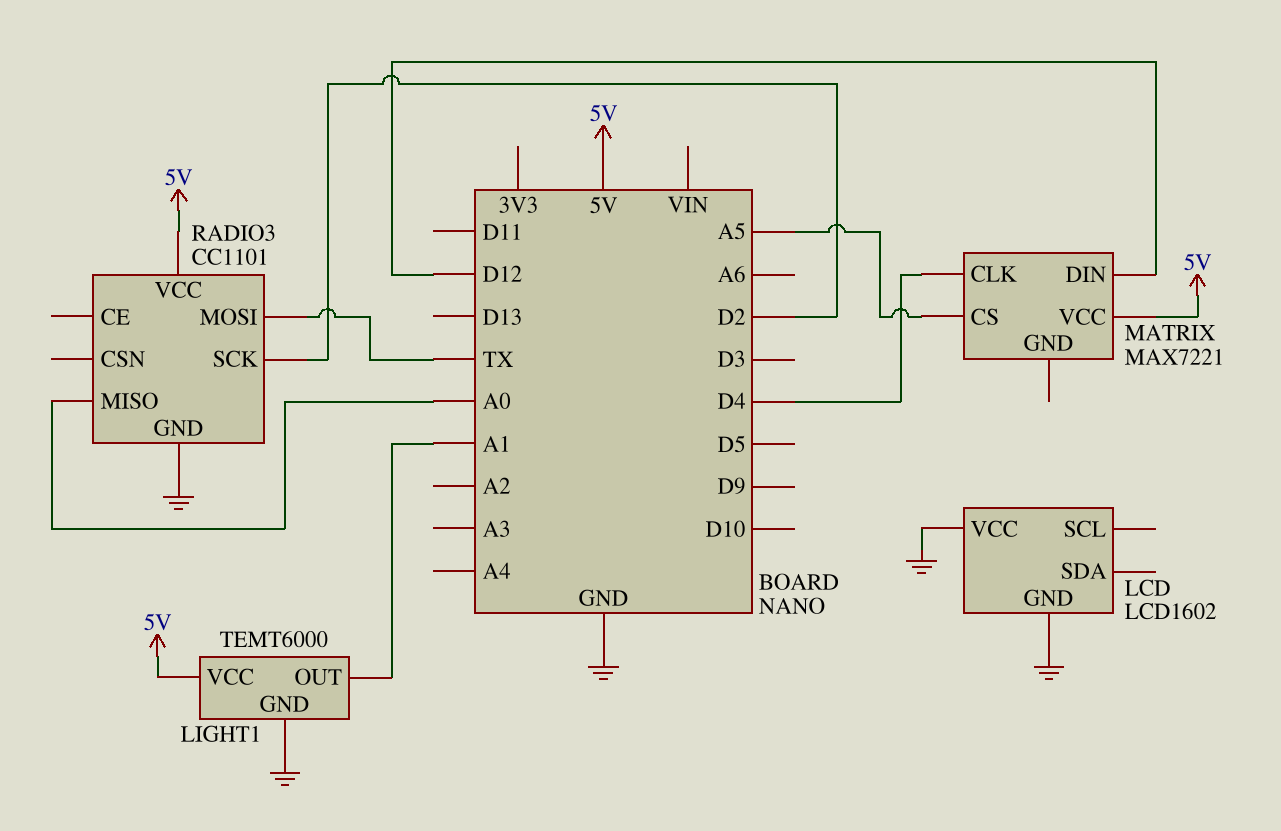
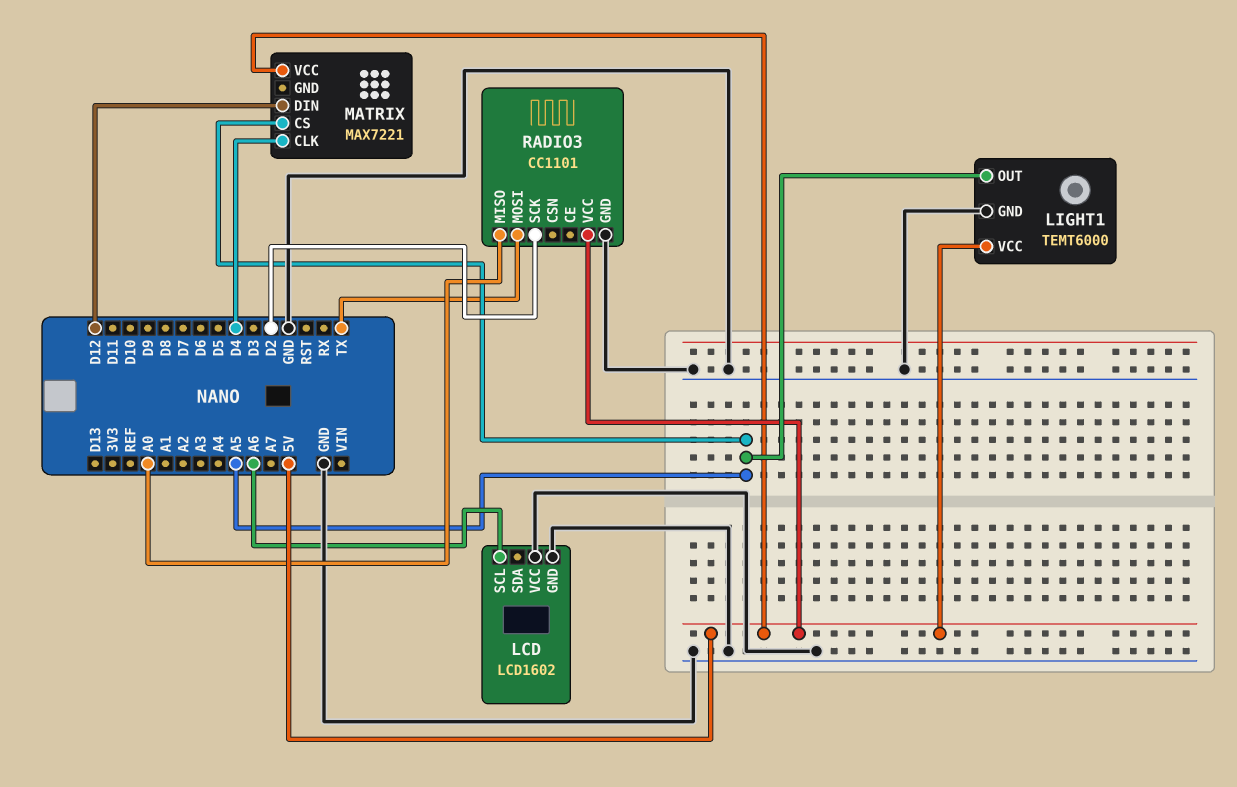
LCD pin SCL: none -> A6
LIGHT1 pin OUT: A1 -> A5

